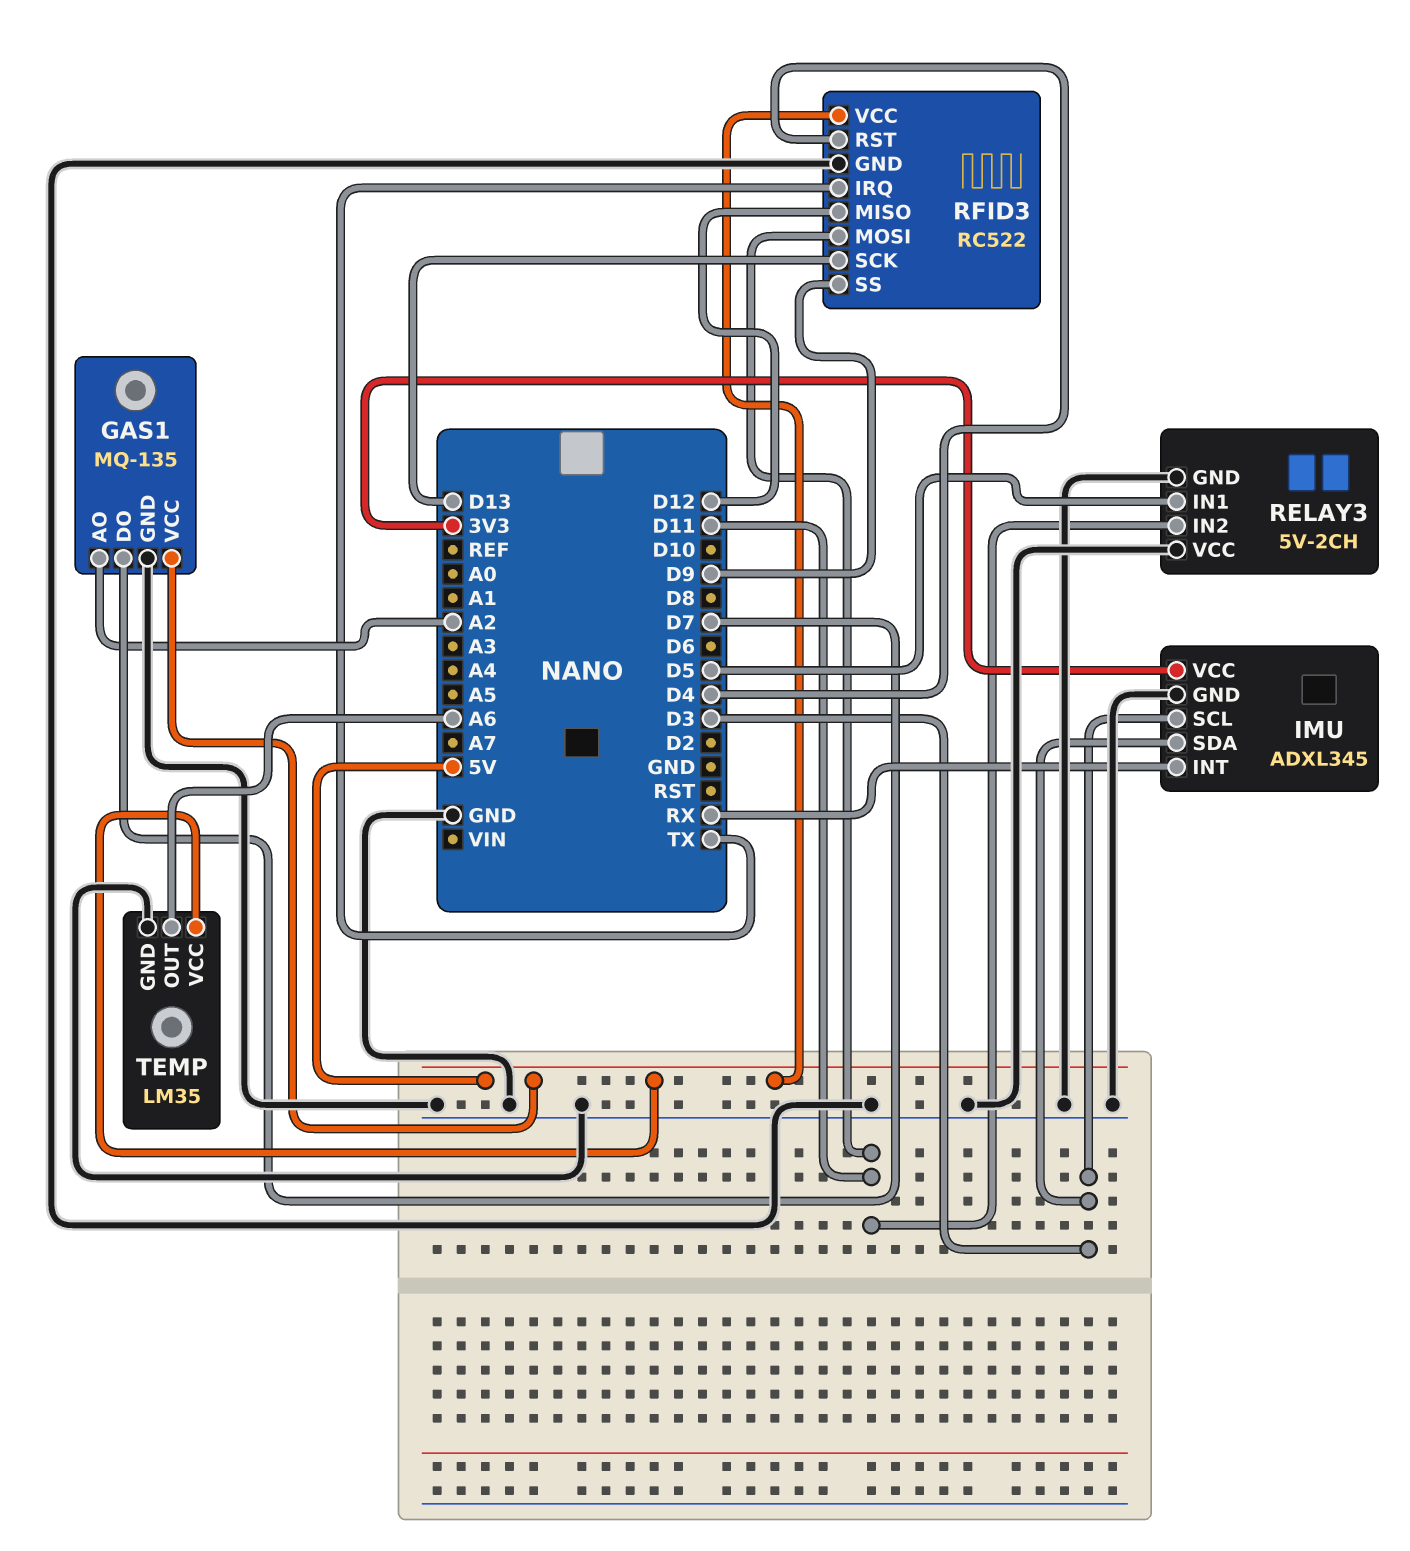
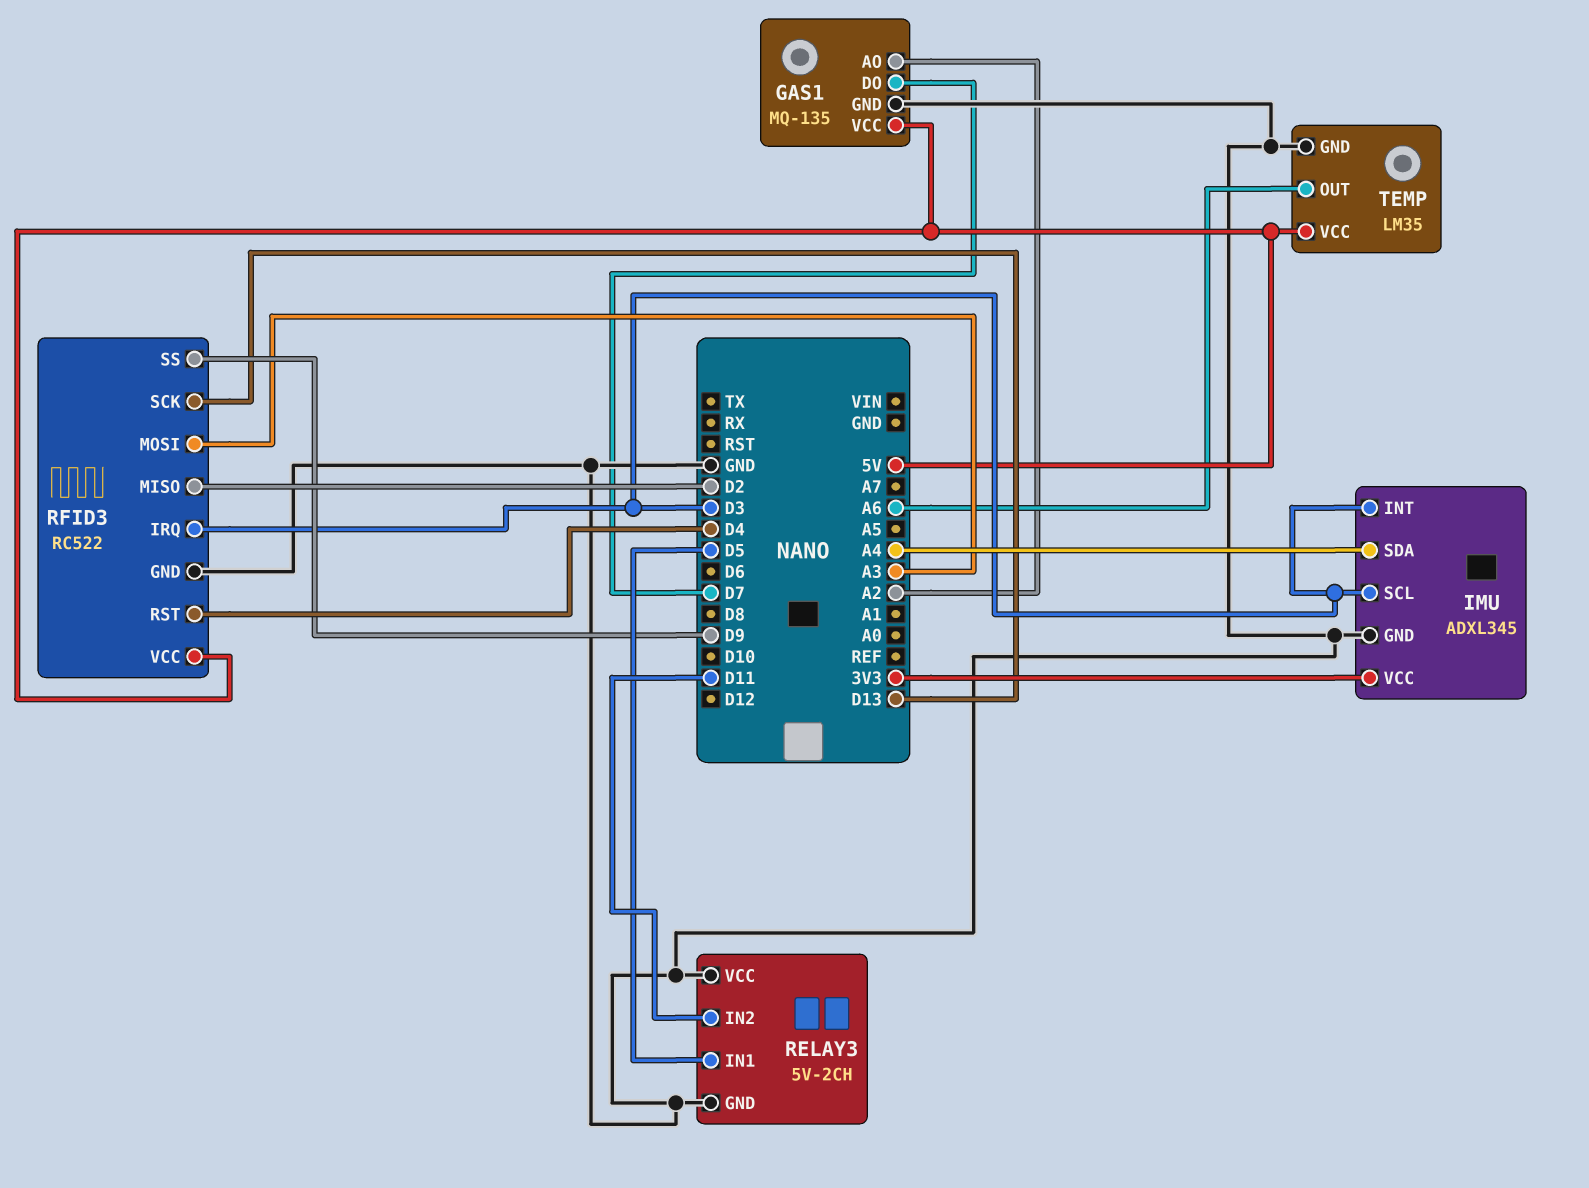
IMU pin INT: RX -> D3
IMU pin SDA: D3 -> A4
RFID3 pin IRQ: TX -> D3
RFID3 pin MISO: D12 -> D2
RFID3 pin MOSI: D11 -> A3

